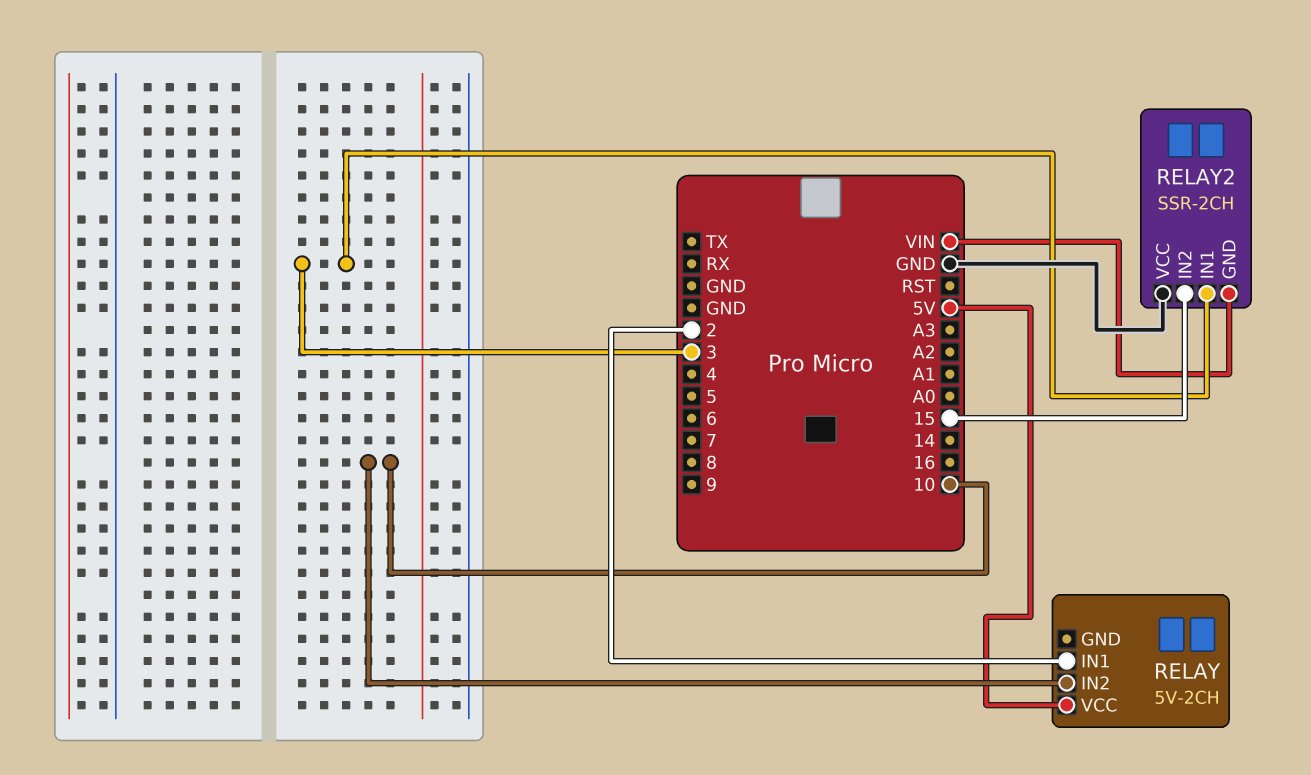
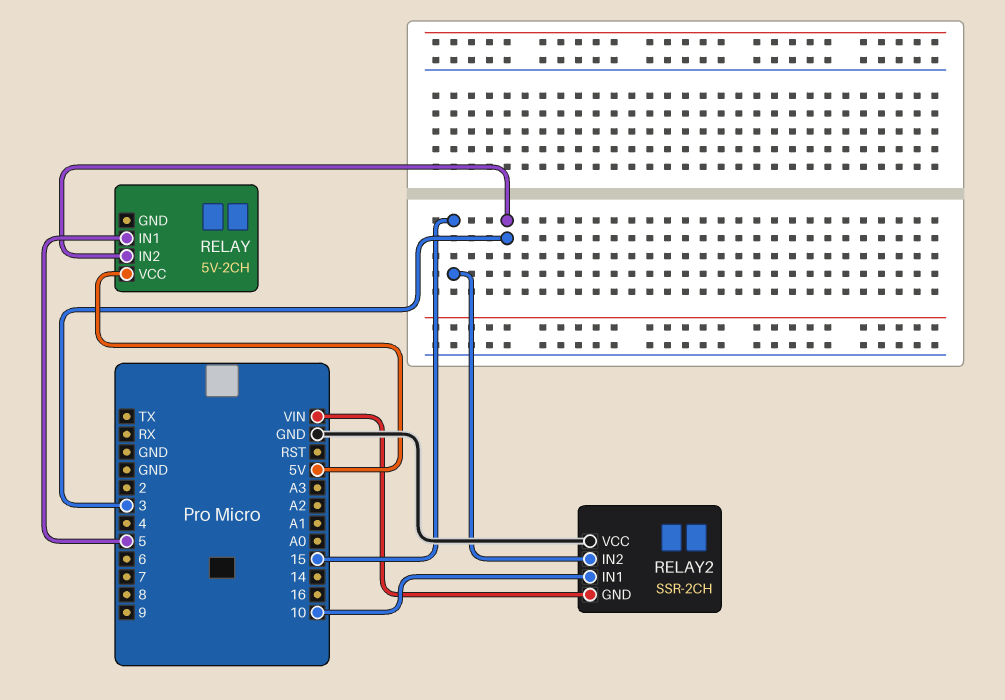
RELAY pin IN1: 2 -> 5
RELAY pin IN2: 10 -> 3
RELAY2 pin IN1: 3 -> 10

